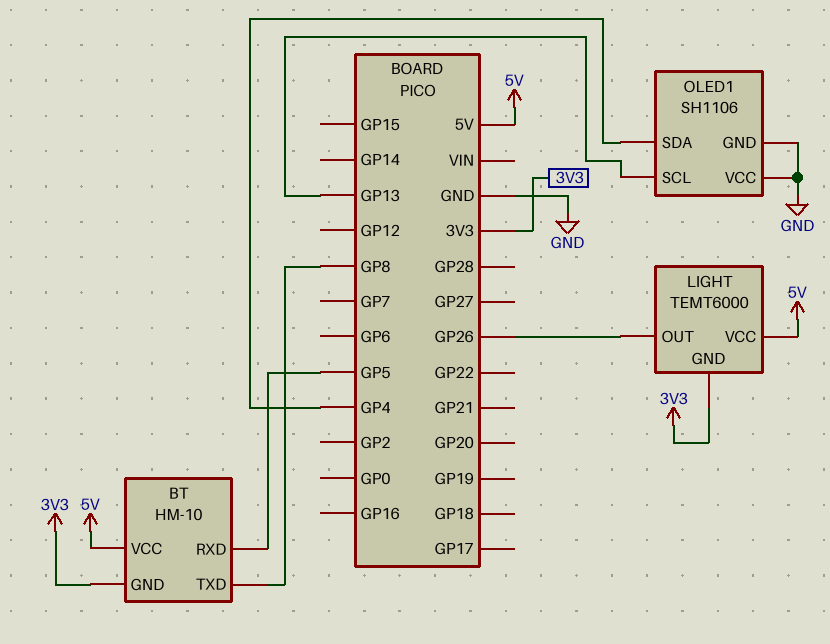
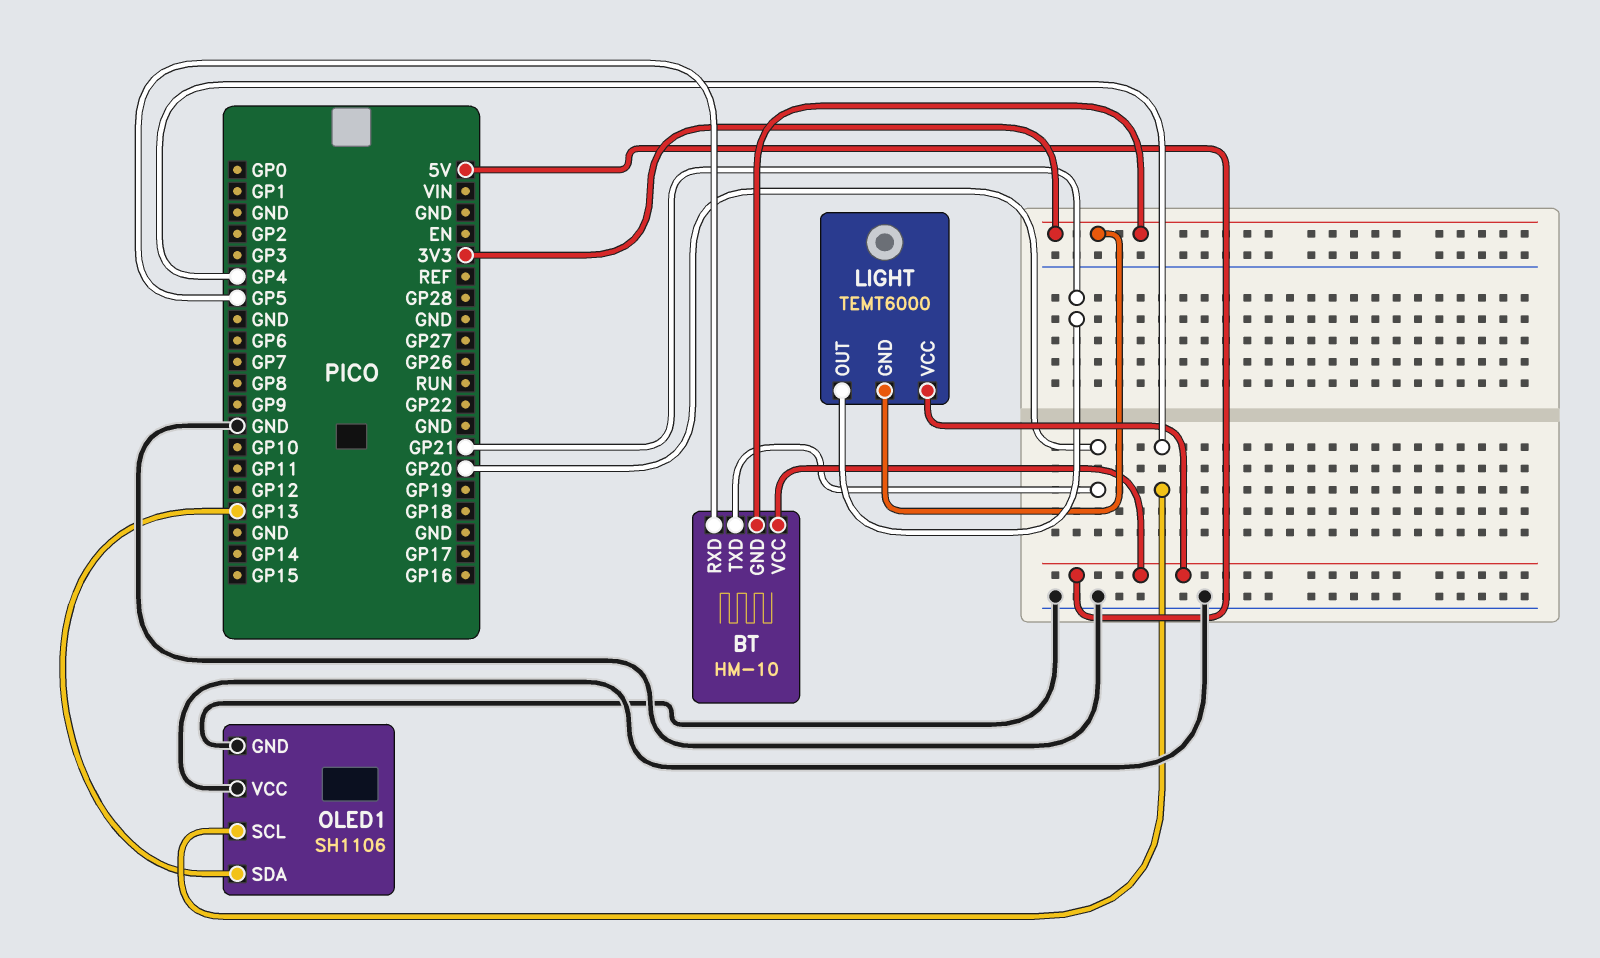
BT pin TXD: GP8 -> GP20
LIGHT pin OUT: GP26 -> GP21
OLED1 pin SCL: GP13 -> GP4
OLED1 pin SDA: GP4 -> GP13

